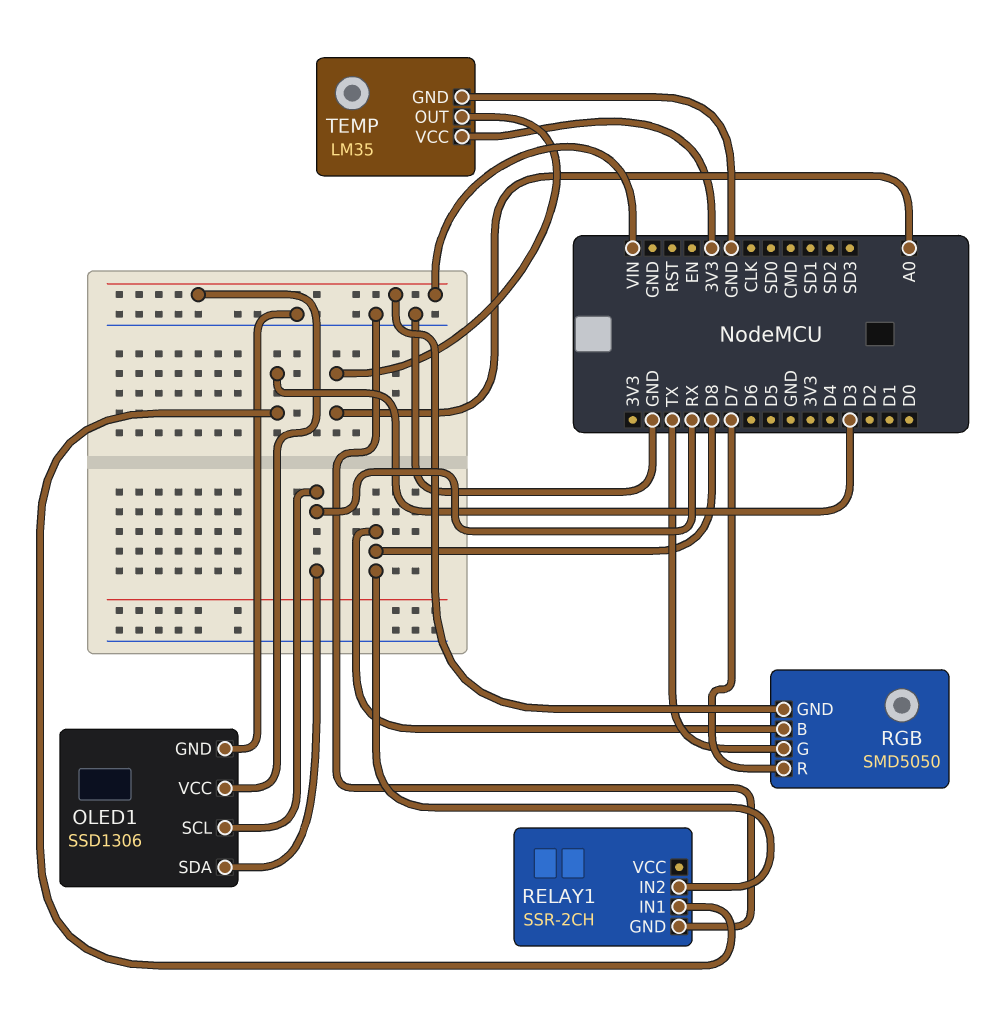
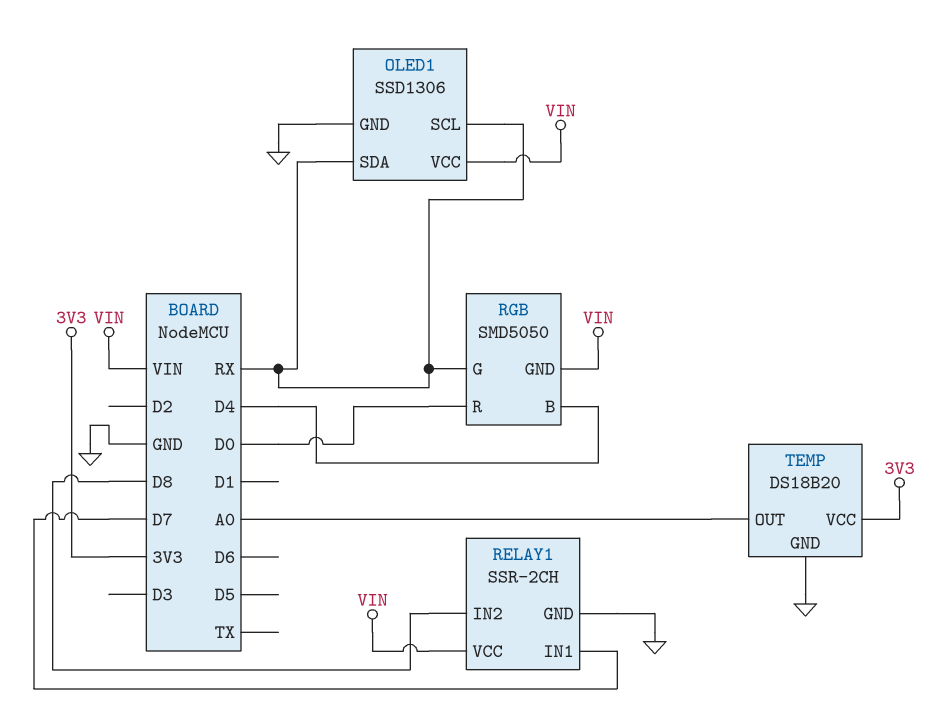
RELAY1 pin IN1: D3 -> D7
RELAY1 pin VCC: none -> VIN
RGB pin B: D8 -> D4
RGB pin G: TX -> RX
RGB pin R: D7 -> D0
TEMP: LM35 -> DS18B20

